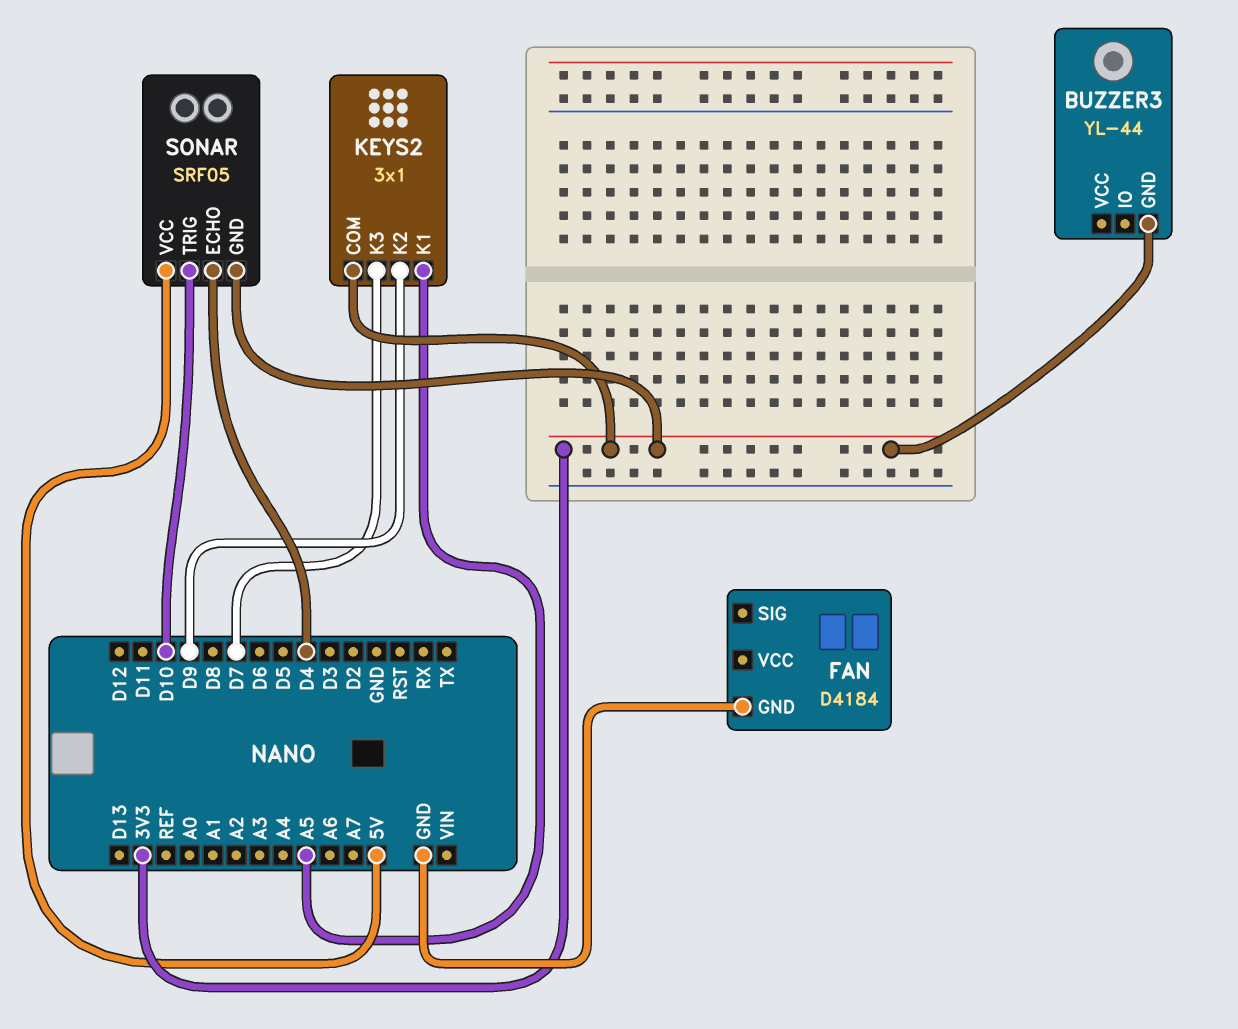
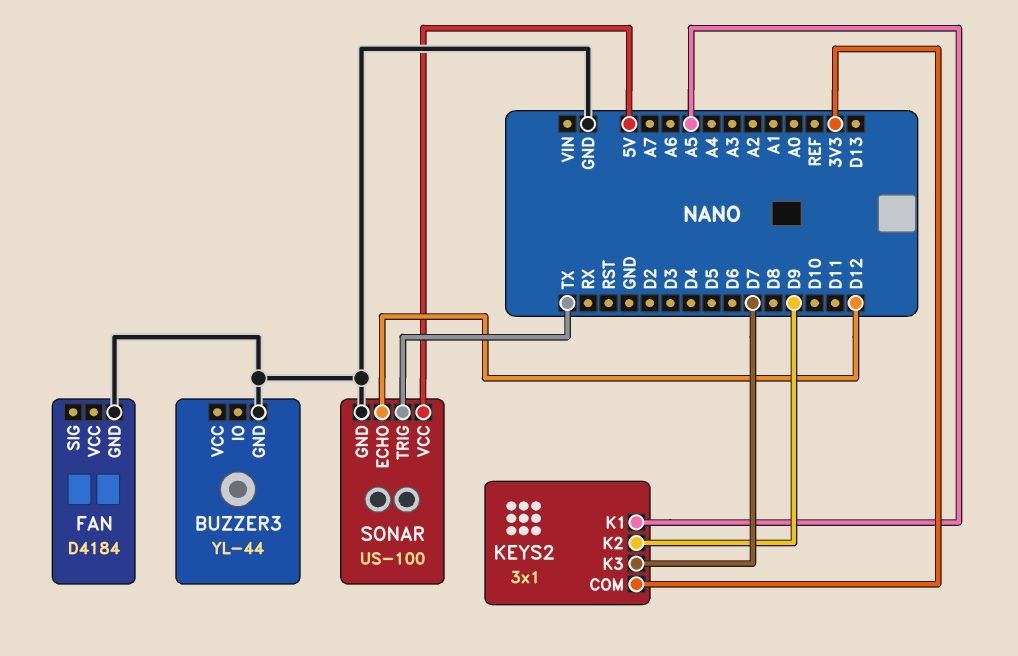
BUZZER3 pin GND: 3V3 -> GND
SONAR: SRF05 -> US-100
SONAR pin ECHO: D4 -> D12
SONAR pin GND: 3V3 -> GND
SONAR pin TRIG: D10 -> TX

